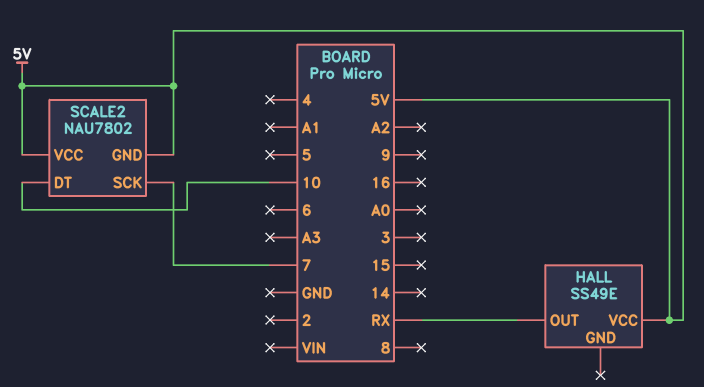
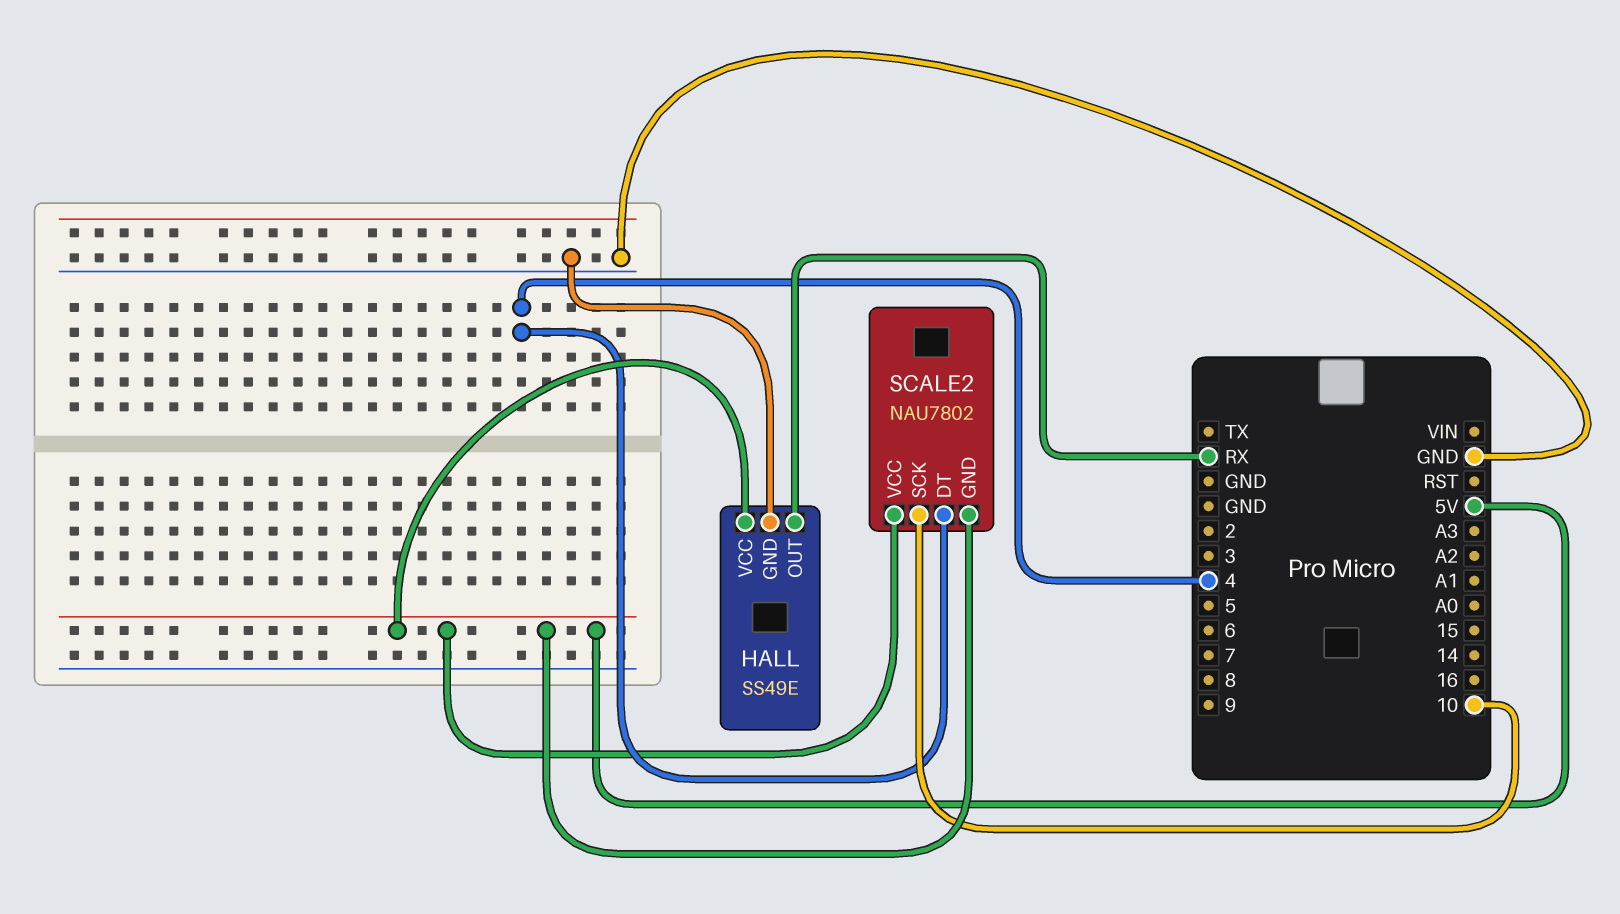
HALL pin GND: none -> GND
SCALE2 pin DT: 10 -> 4
SCALE2 pin SCK: 7 -> 10

